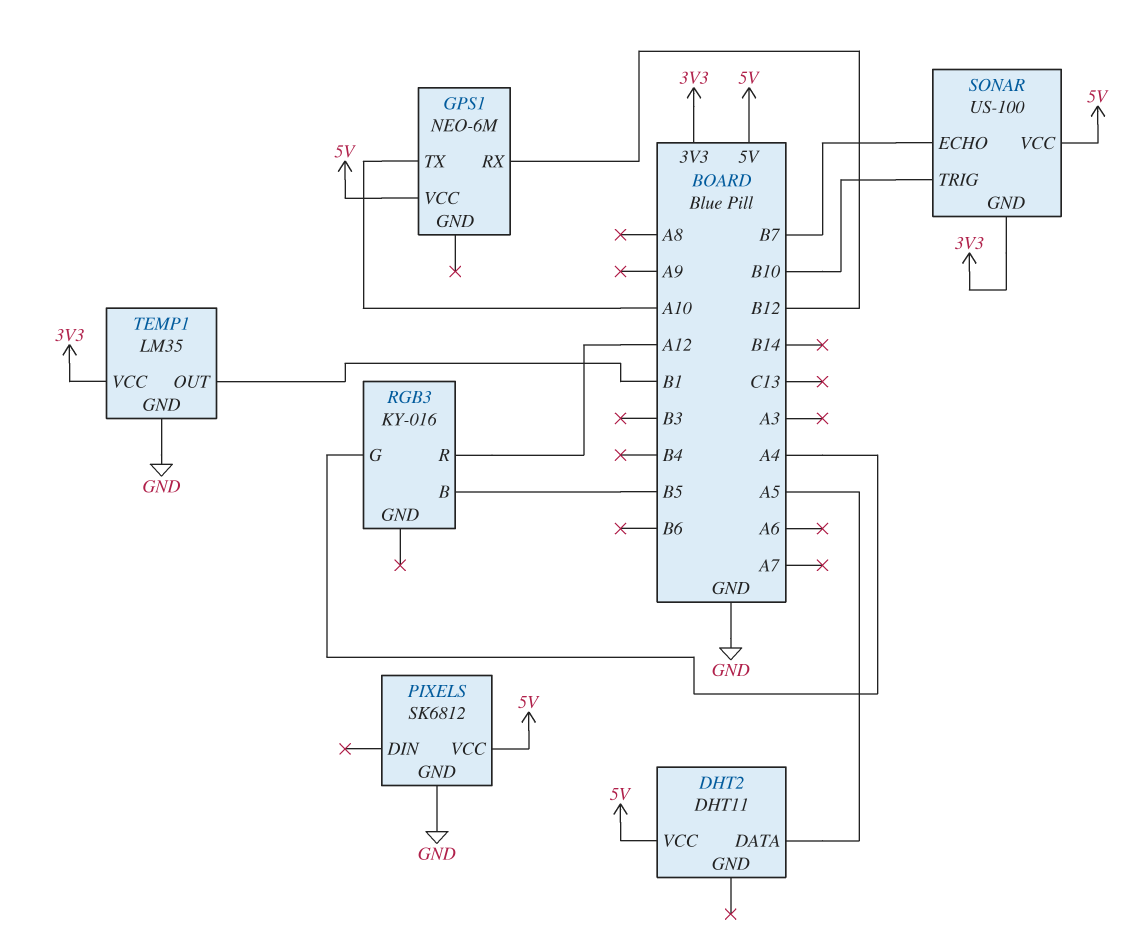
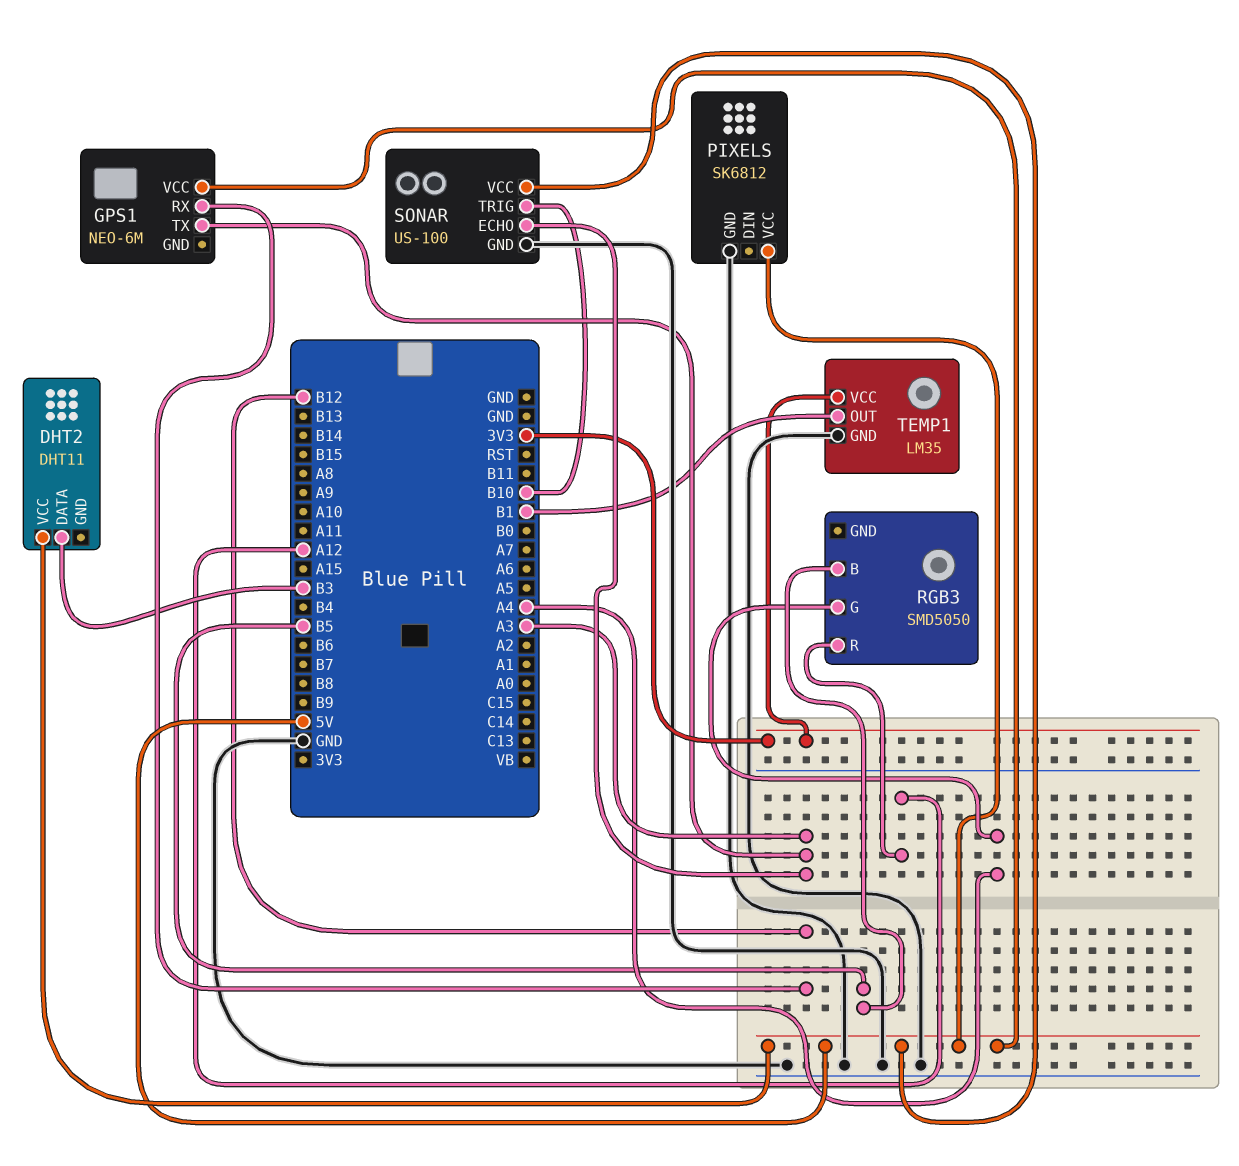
DHT2 pin DATA: A5 -> B3
GPS1 pin TX: A10 -> A3
RGB3: KY-016 -> SMD5050
SONAR pin ECHO: B7 -> A3
SONAR pin GND: 3V3 -> GND

